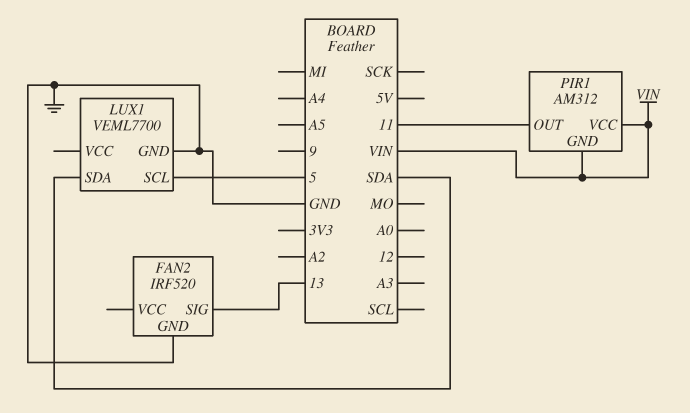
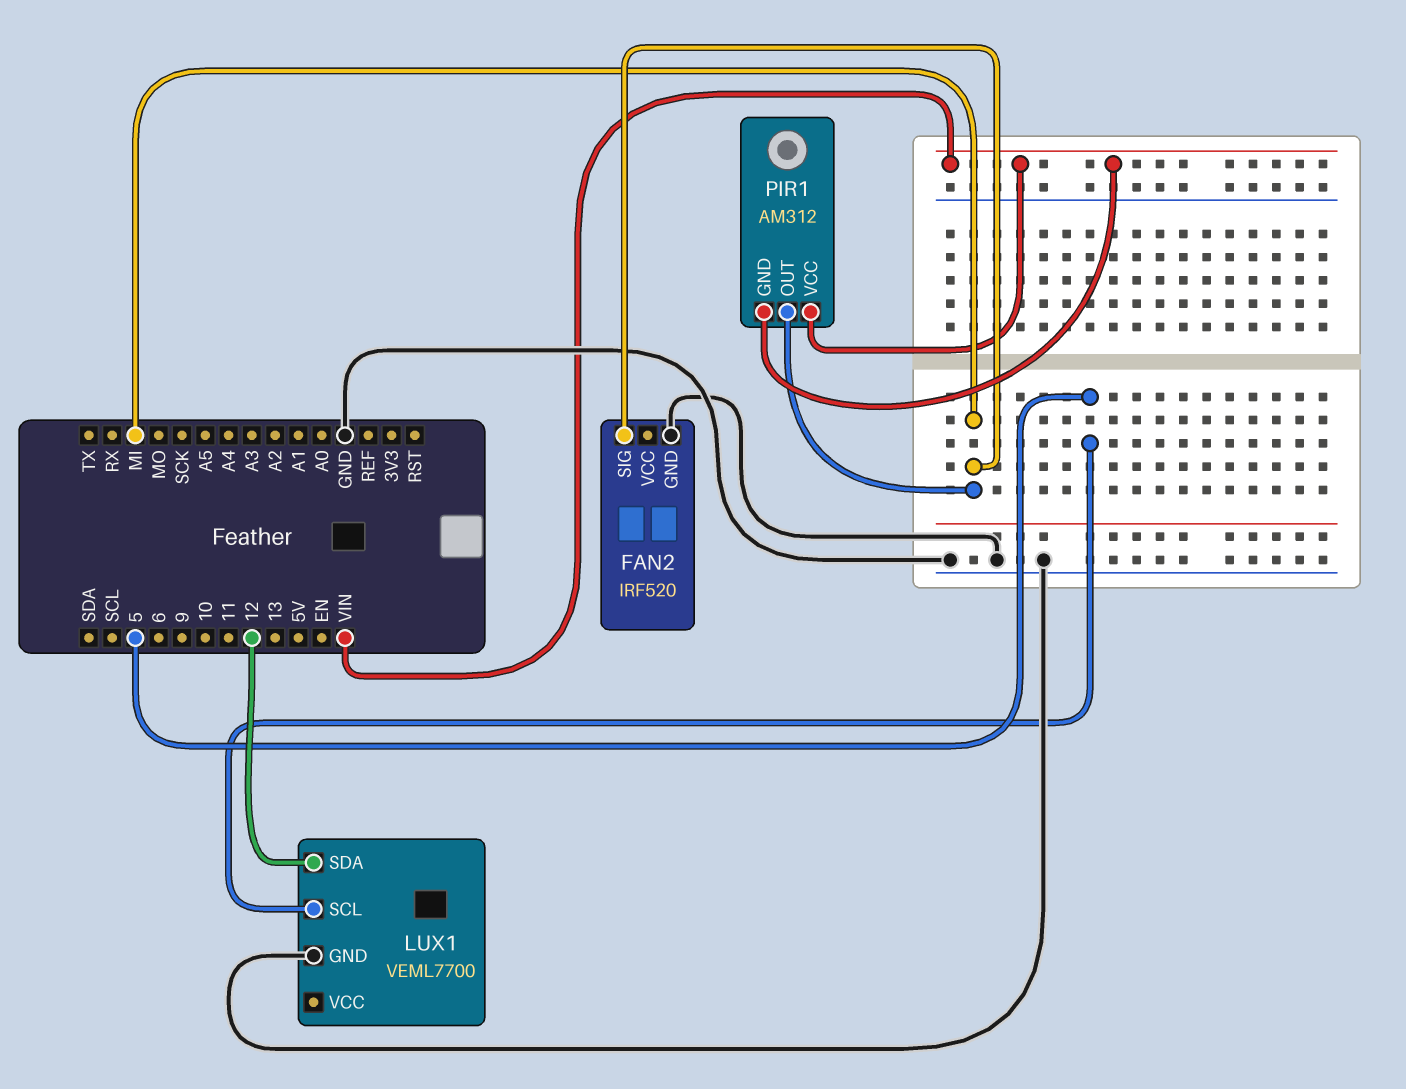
FAN2 pin SIG: 13 -> MI
LUX1 pin SDA: SDA -> 12
PIR1 pin OUT: 11 -> MI

